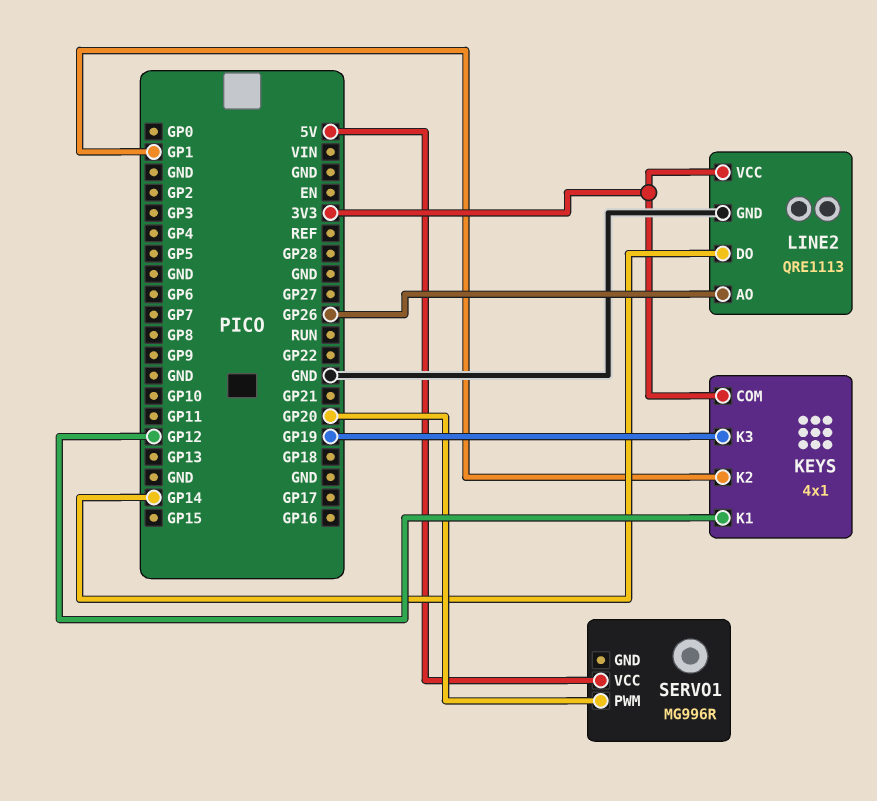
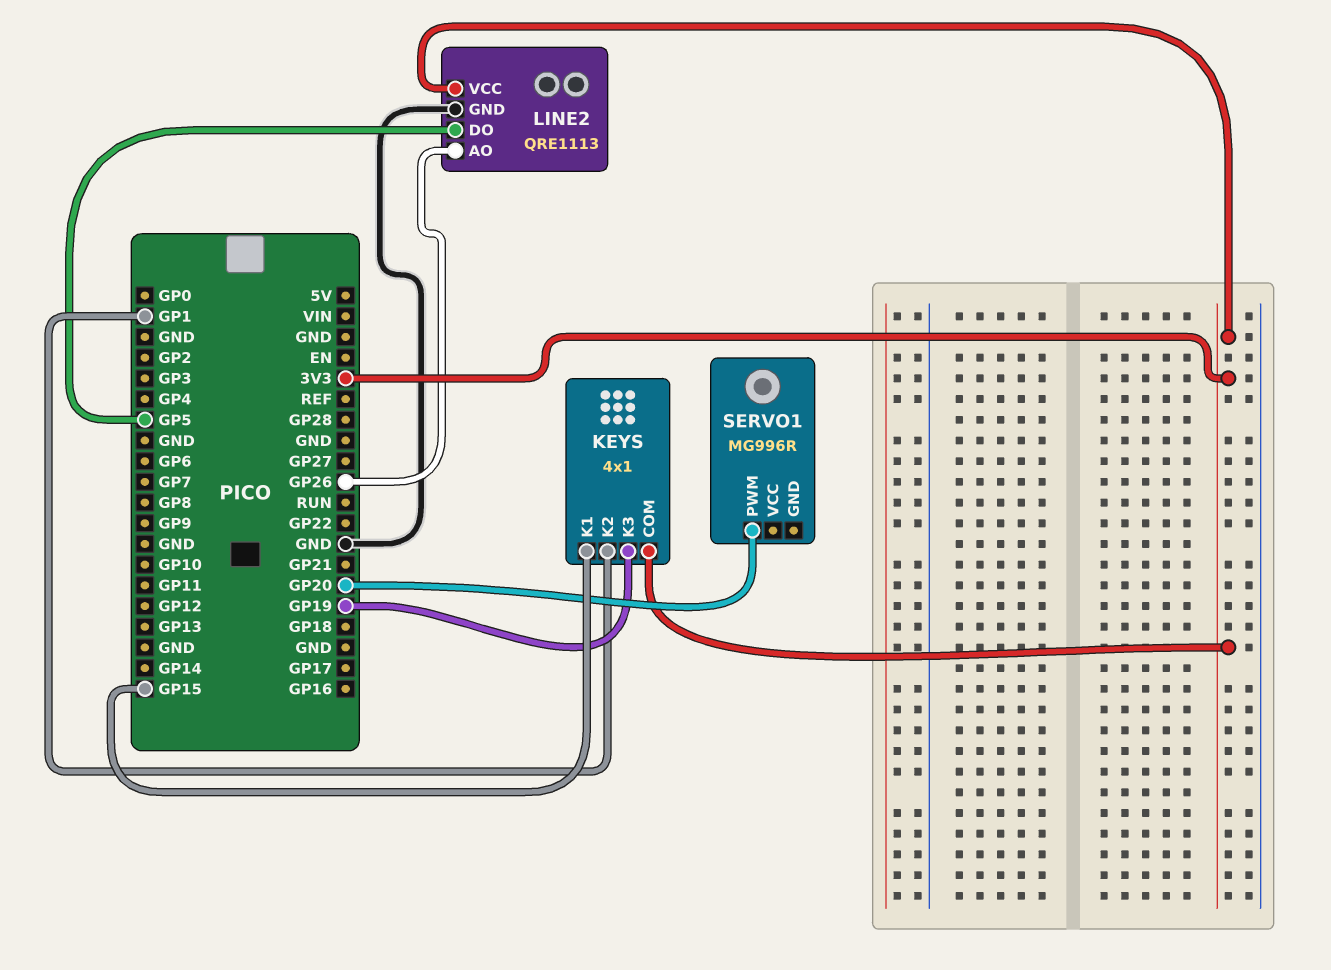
KEYS pin K1: GP12 -> GP15
LINE2 pin DO: GP14 -> GP5
SERVO1 pin VCC: 5V -> none

